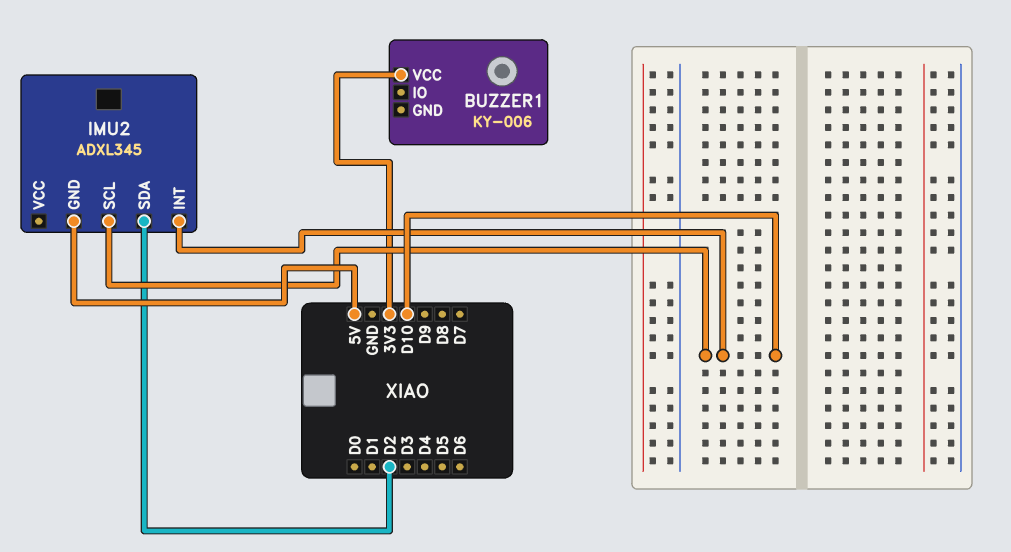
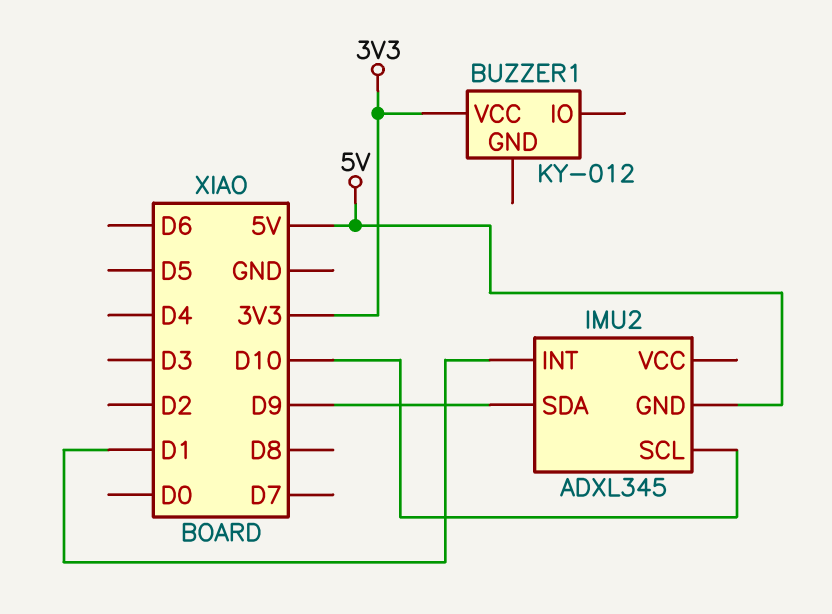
BUZZER1: KY-006 -> KY-012
IMU2 pin INT: D10 -> D1
IMU2 pin SDA: D2 -> D9

